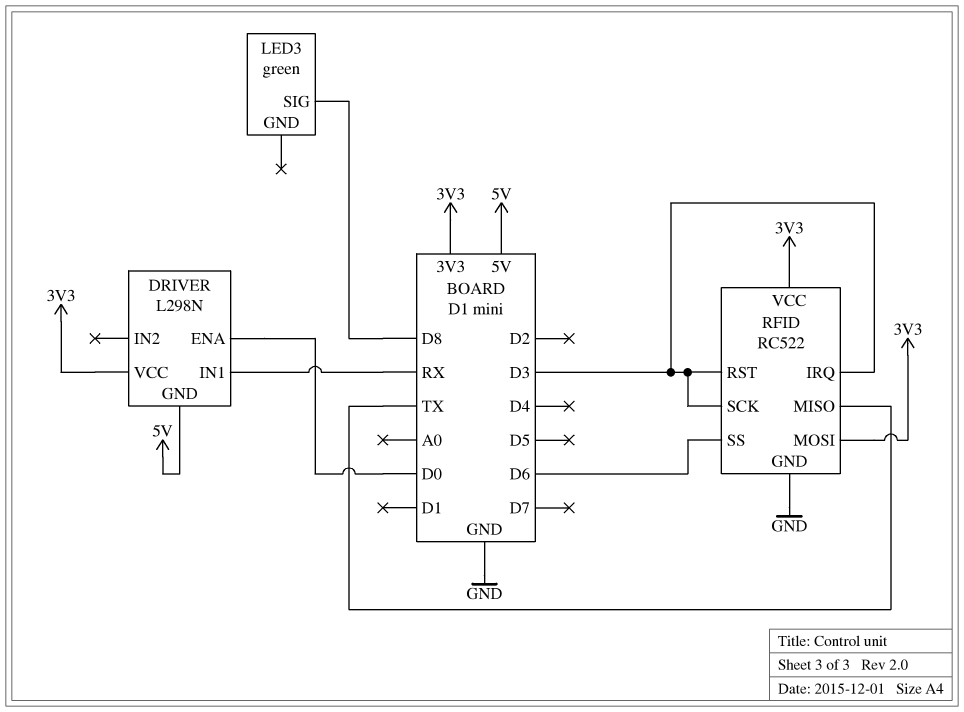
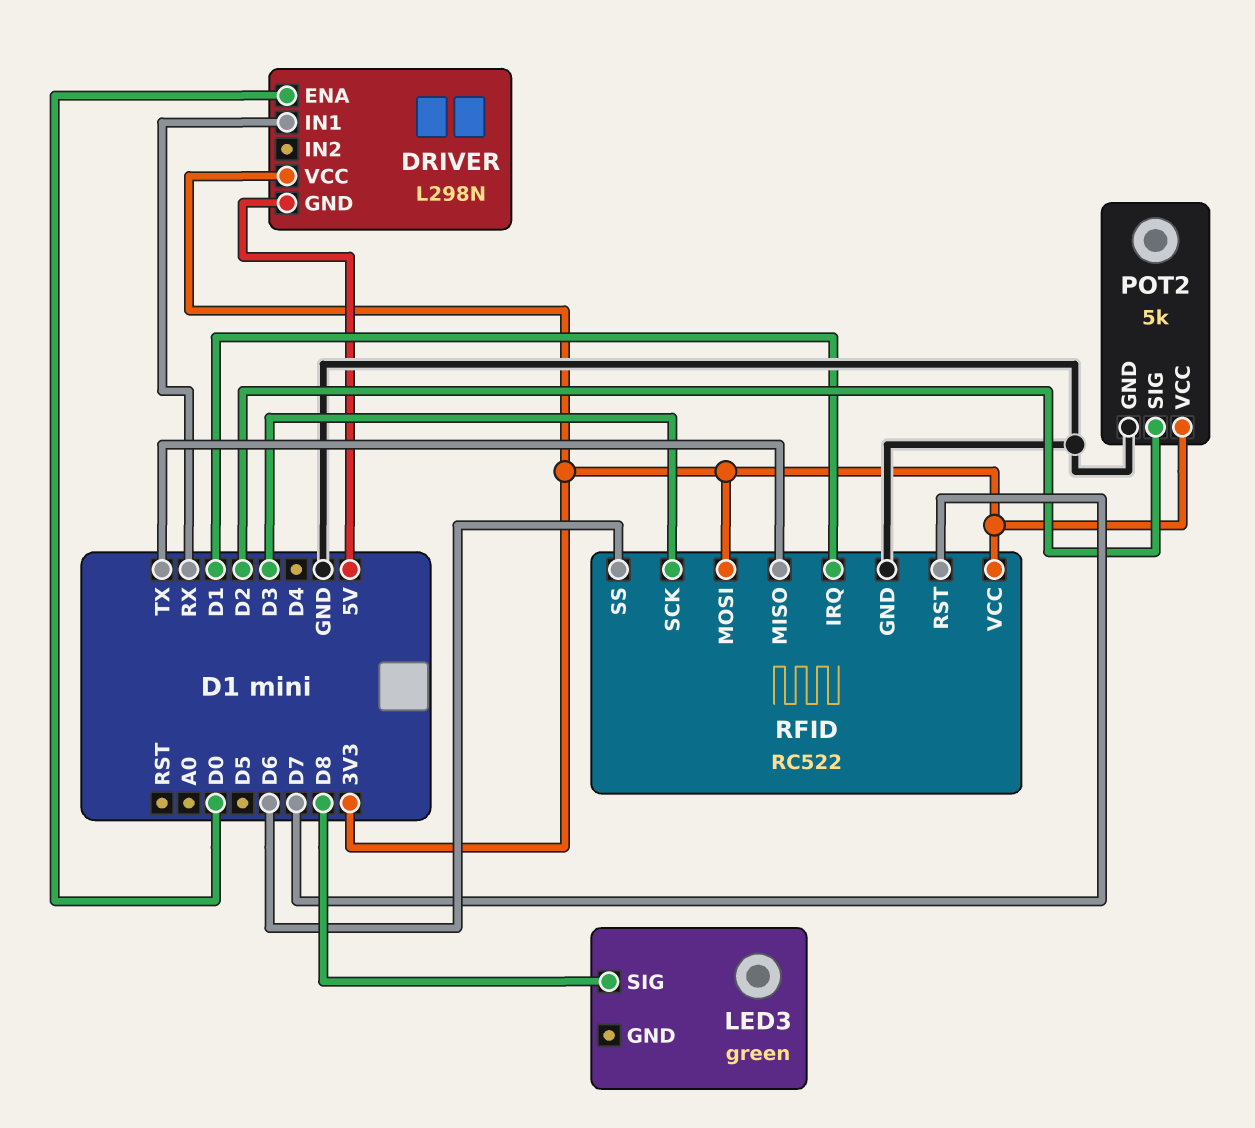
POT2: none -> 5k
POT2 pin GND: none -> GND
POT2 pin SIG: none -> D2
POT2 pin VCC: none -> 3V3
RFID pin IRQ: D3 -> D1
RFID pin RST: D3 -> D7

